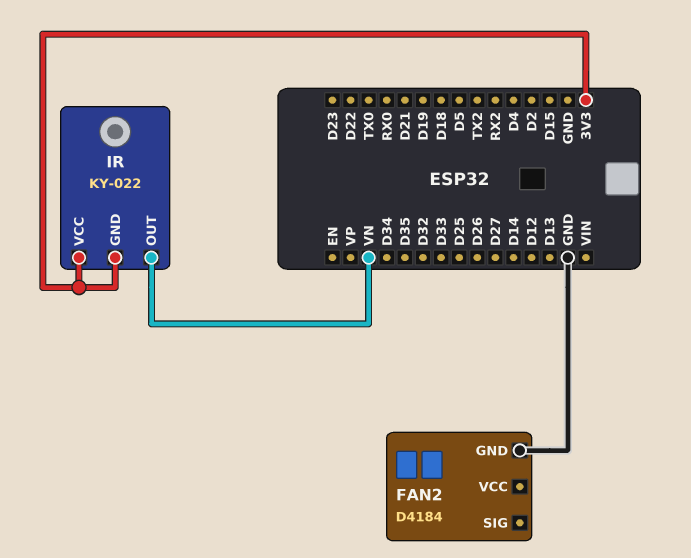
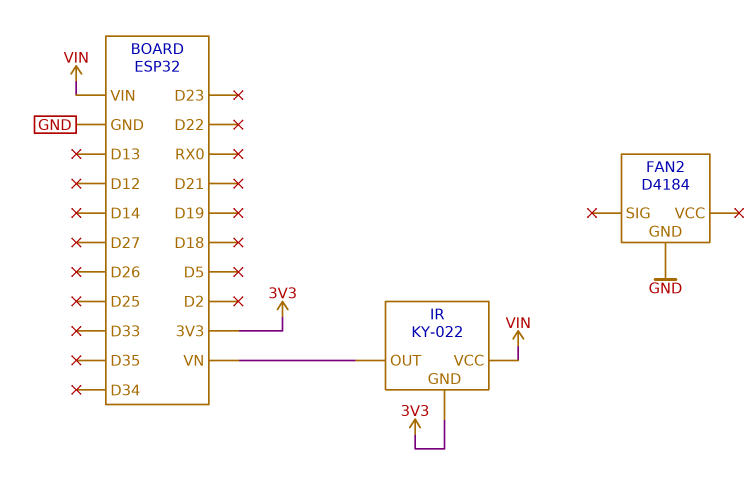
IR pin VCC: 3V3 -> VIN

